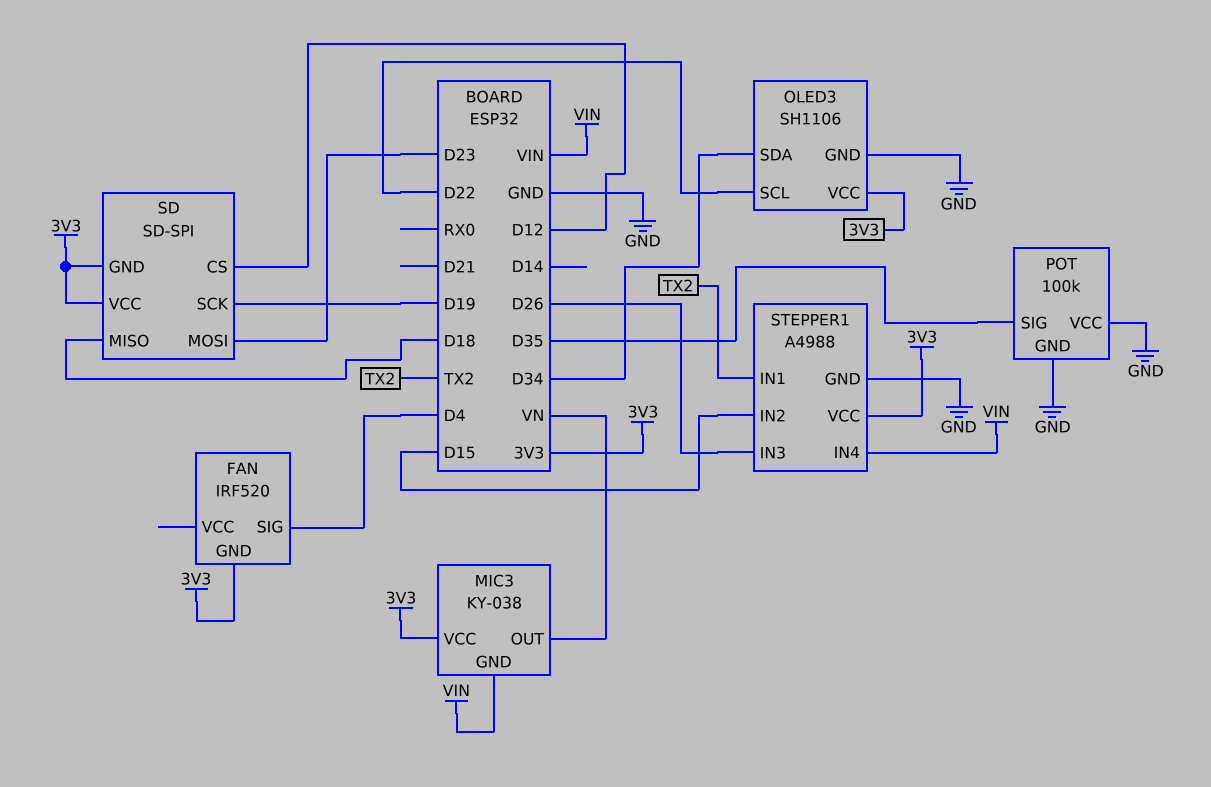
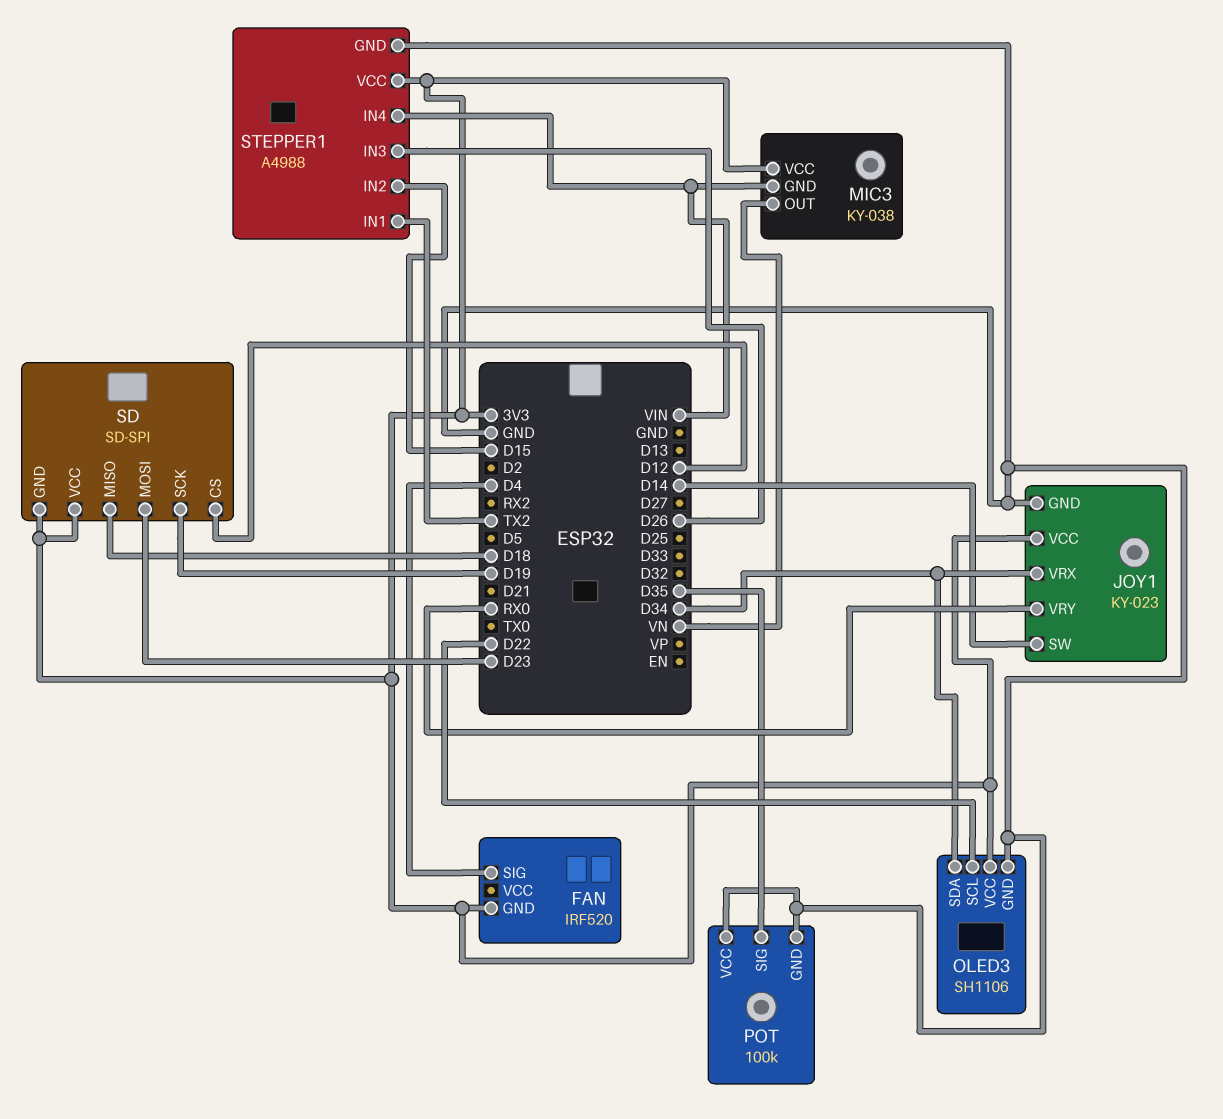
JOY1: none -> KY-023
JOY1 pin GND: none -> GND
JOY1 pin SW: none -> D14
JOY1 pin VCC: none -> 3V3
JOY1 pin VRX: none -> D34
JOY1 pin VRY: none -> RX0

